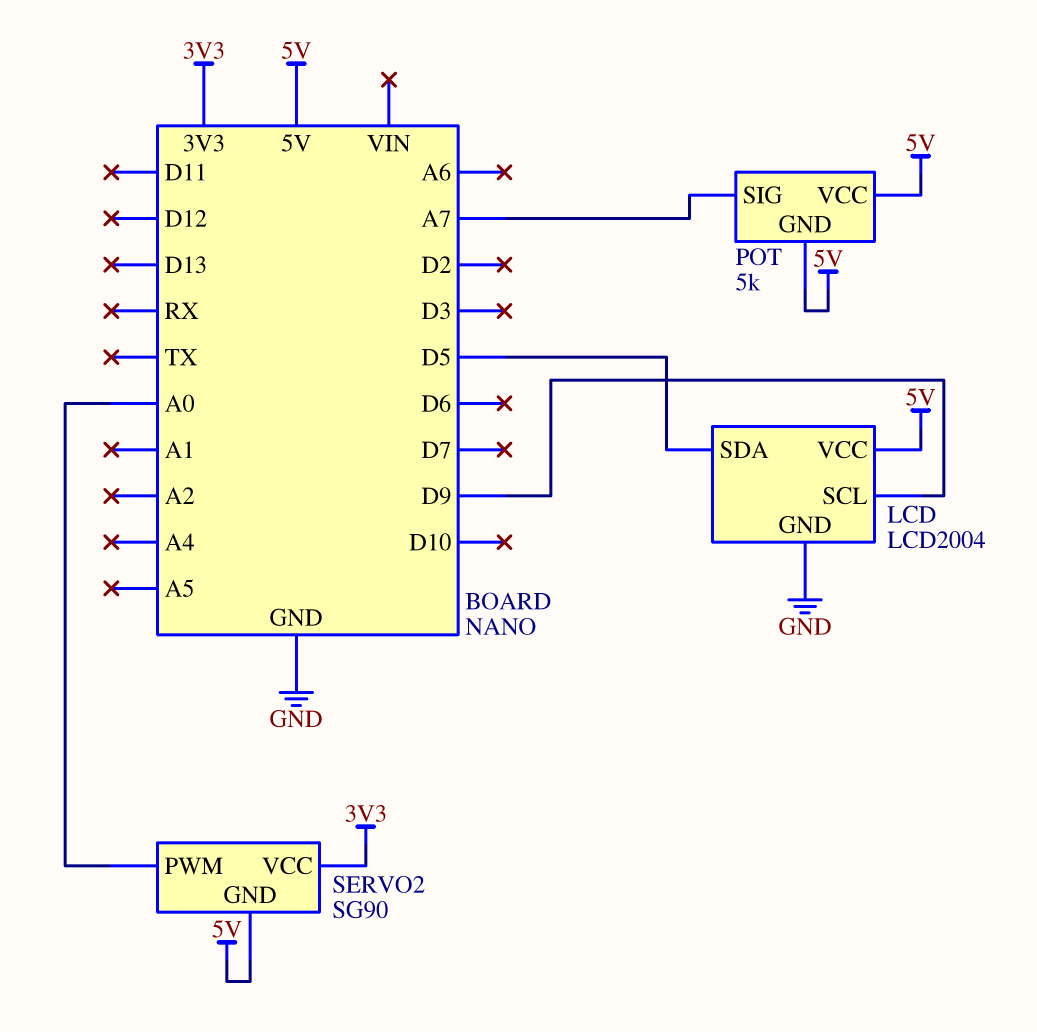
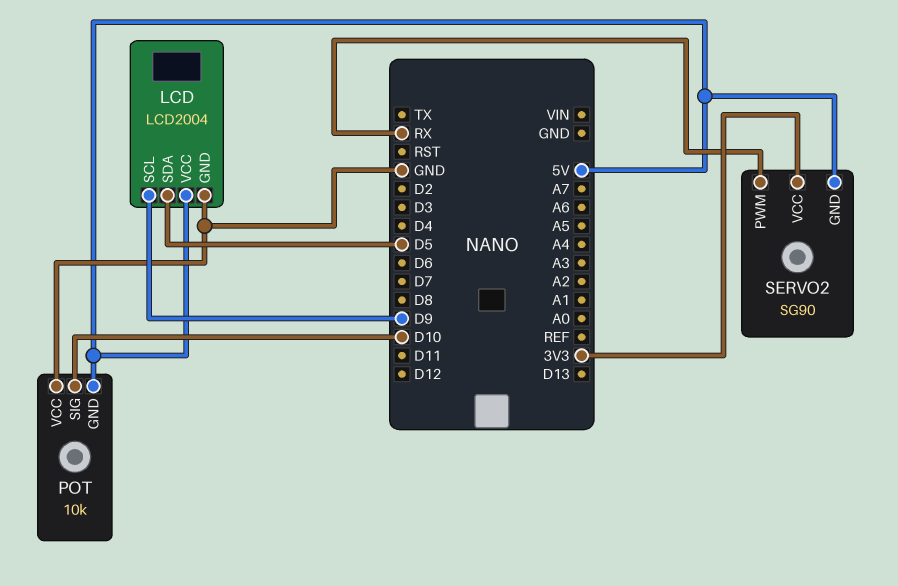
POT: 5k -> 10k
POT pin SIG: A7 -> D10
POT pin VCC: 5V -> GND
SERVO2 pin PWM: A0 -> RX

